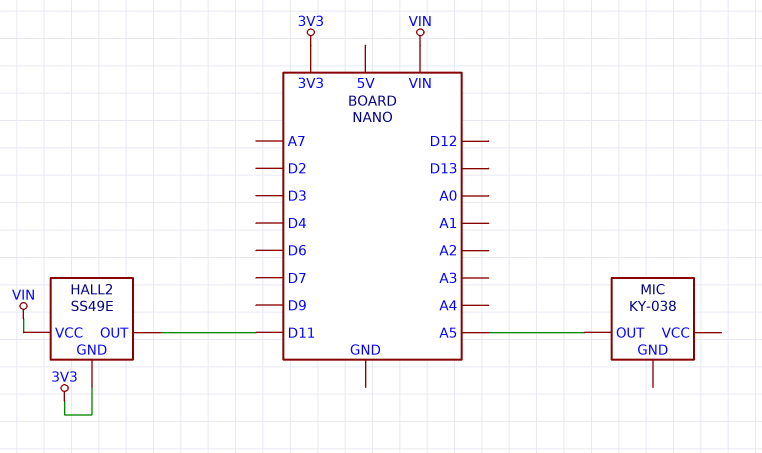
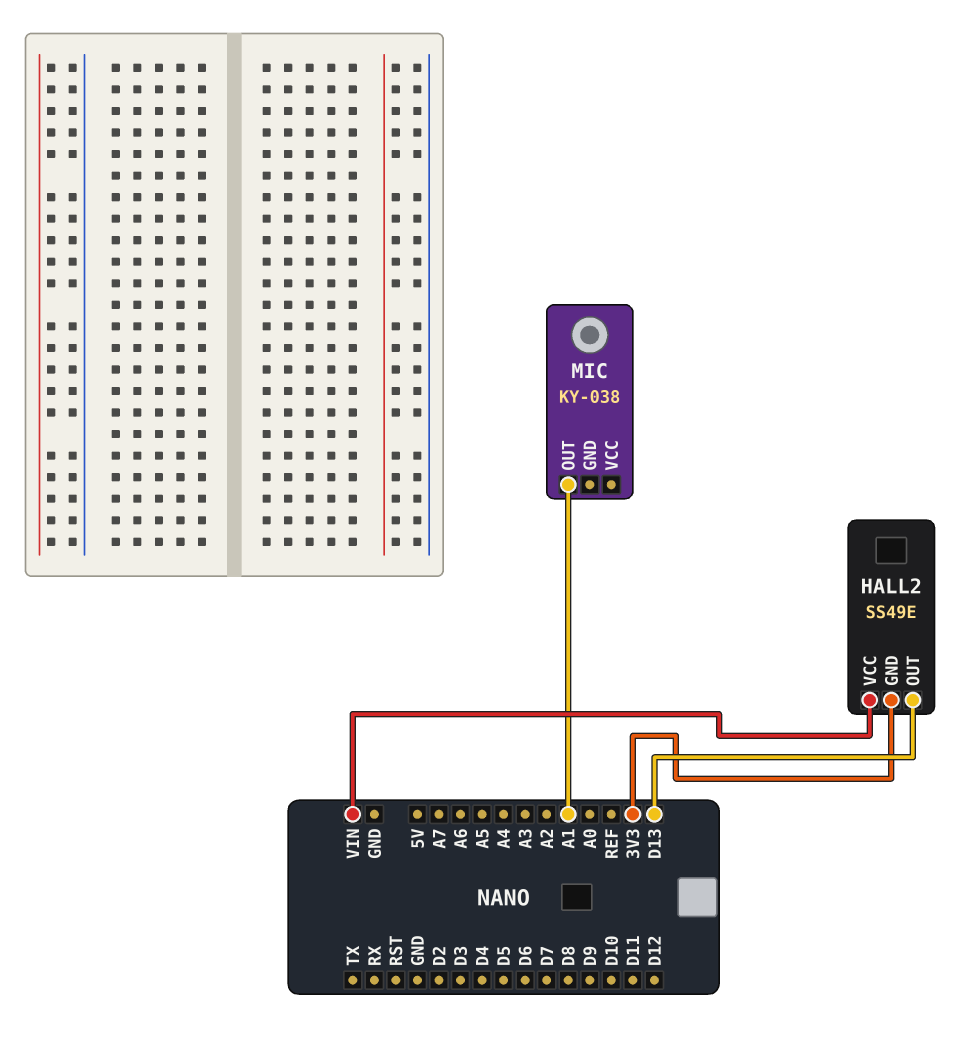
HALL2 pin OUT: D11 -> D13
MIC pin OUT: A5 -> A1

